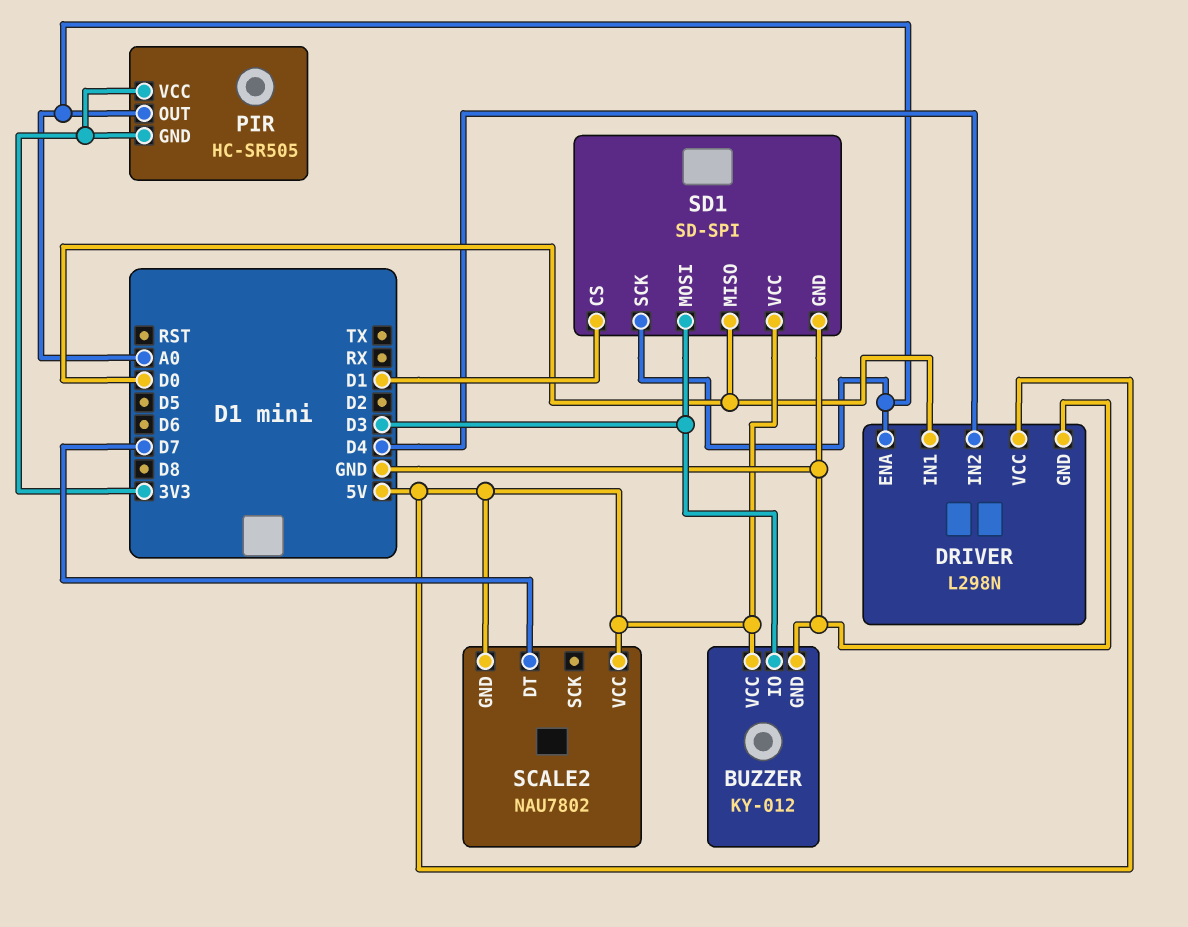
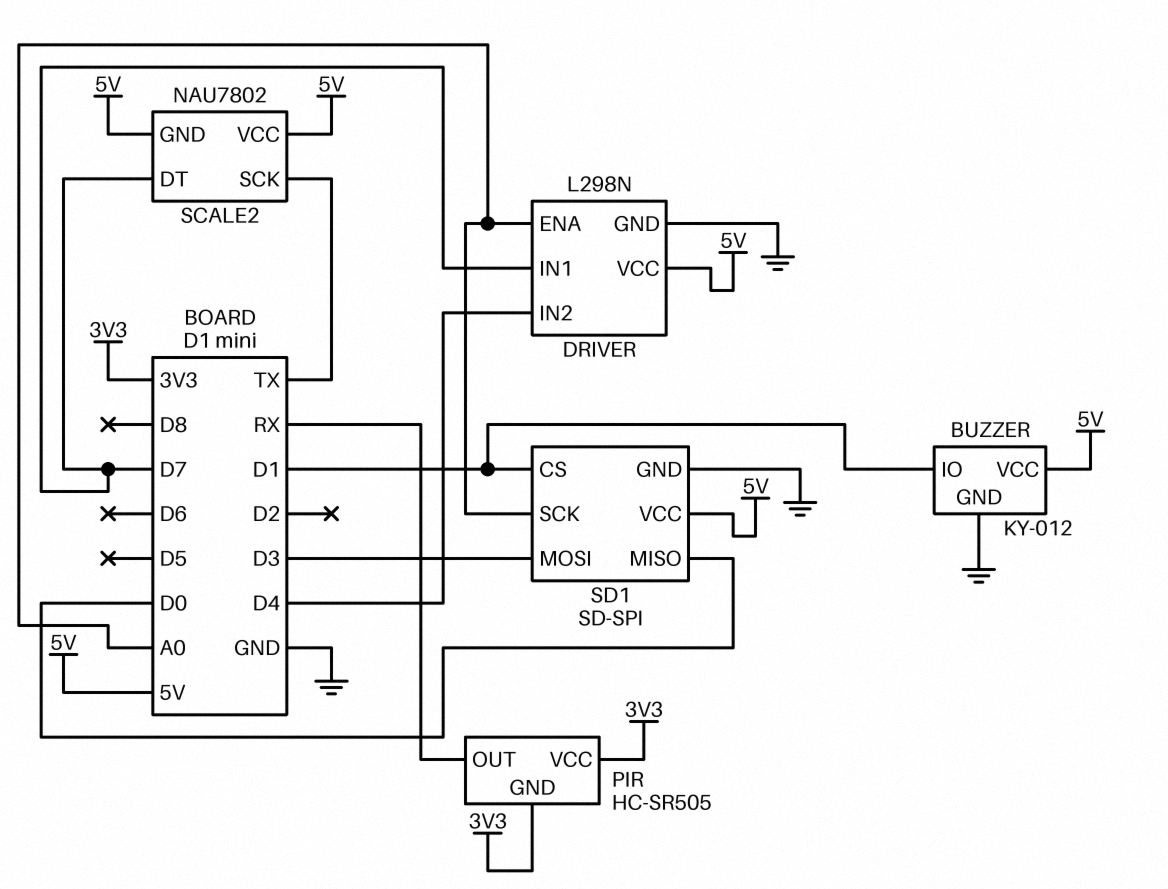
BUZZER pin IO: D3 -> D1
DRIVER pin IN1: D0 -> D7
PIR pin OUT: A0 -> RX
SCALE2 pin SCK: none -> TX

